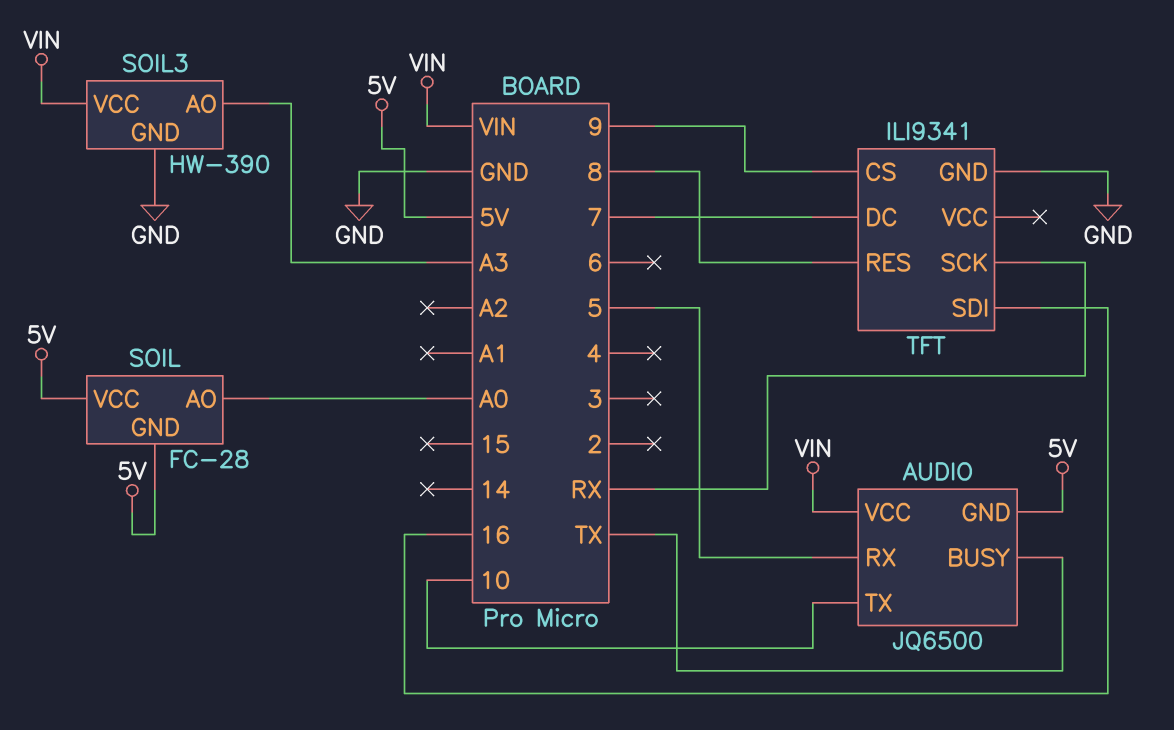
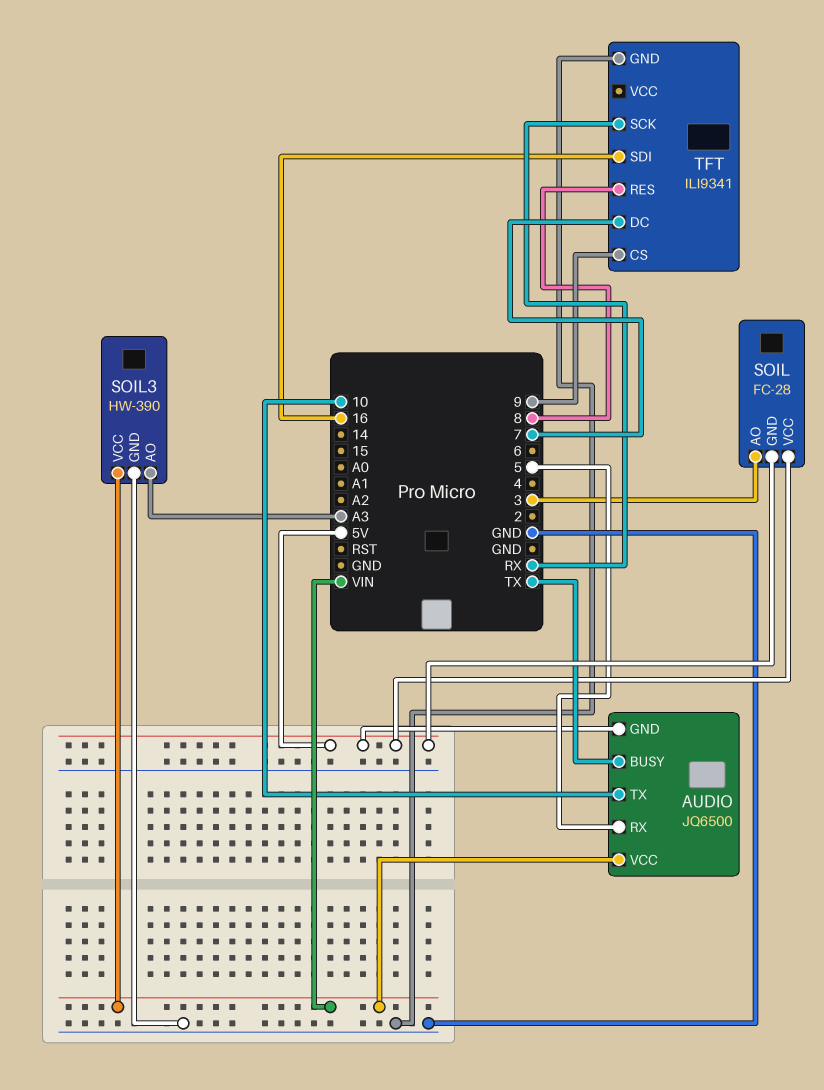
SOIL pin AO: A0 -> 3

